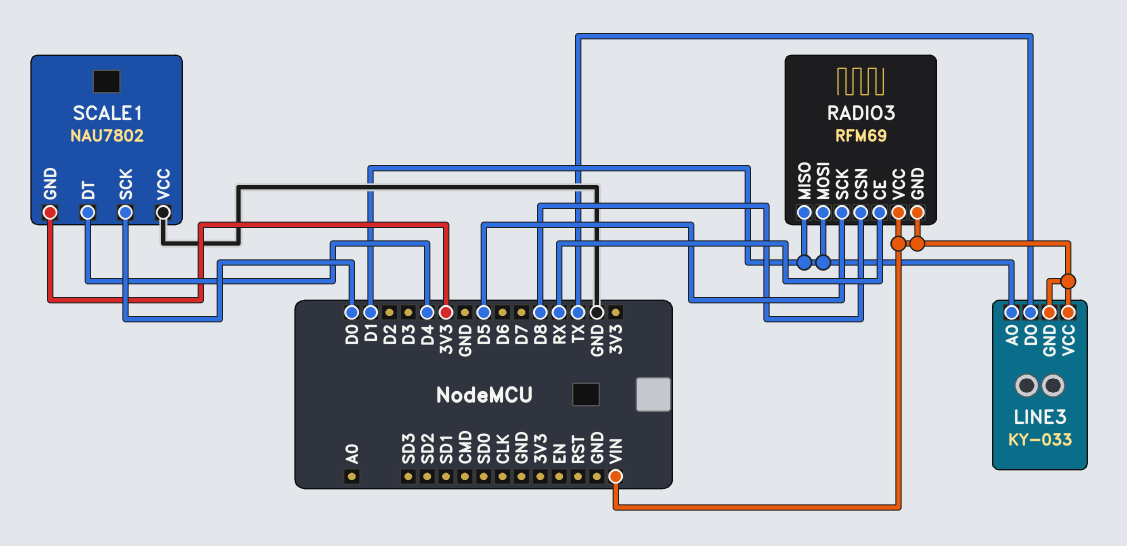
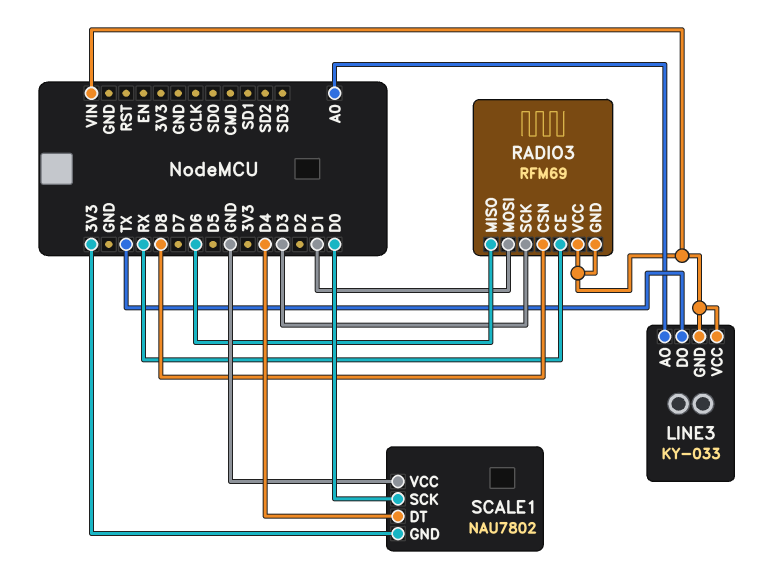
LINE3 pin AO: D1 -> A0
RADIO3 pin MISO: D1 -> D6
RADIO3 pin SCK: D5 -> D3

